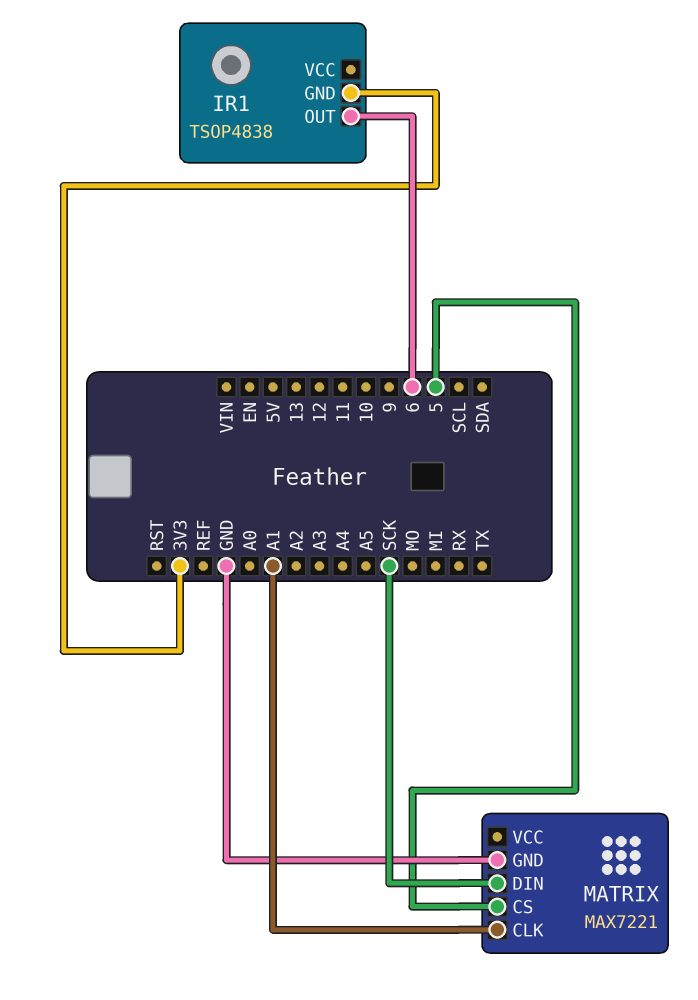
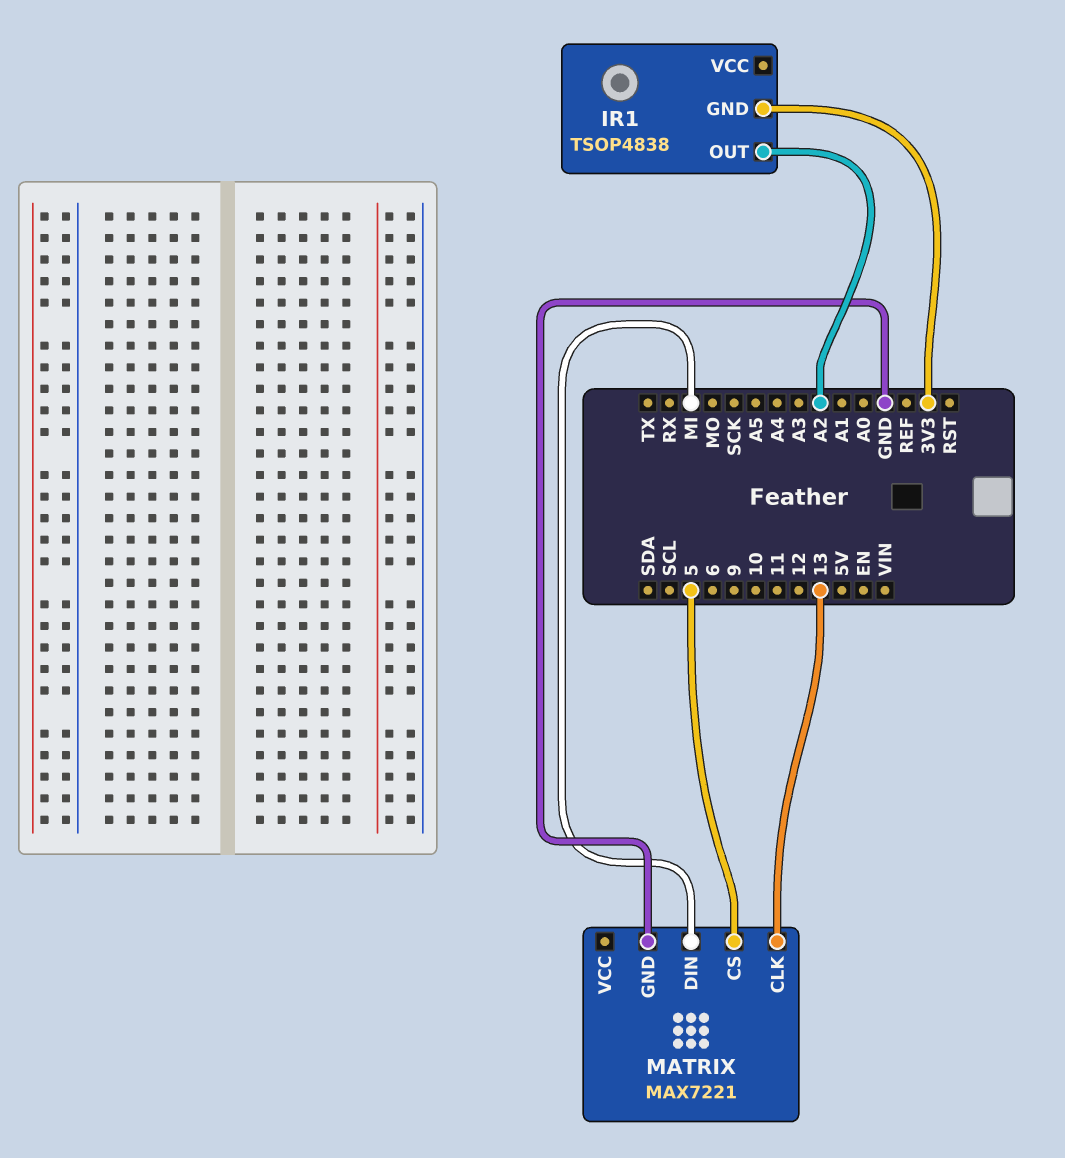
IR1 pin OUT: 6 -> A2
MATRIX pin CLK: A1 -> 13
MATRIX pin DIN: SCK -> MI

